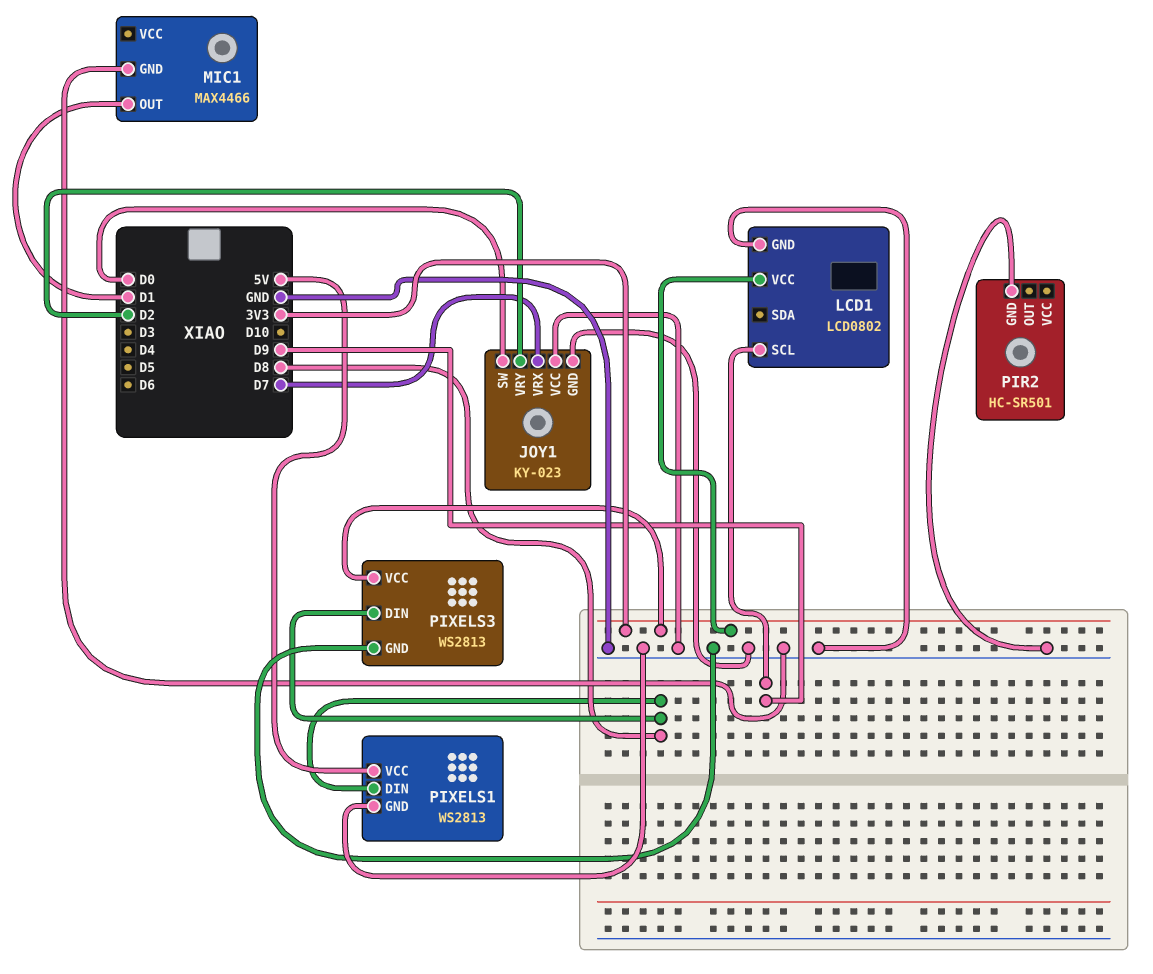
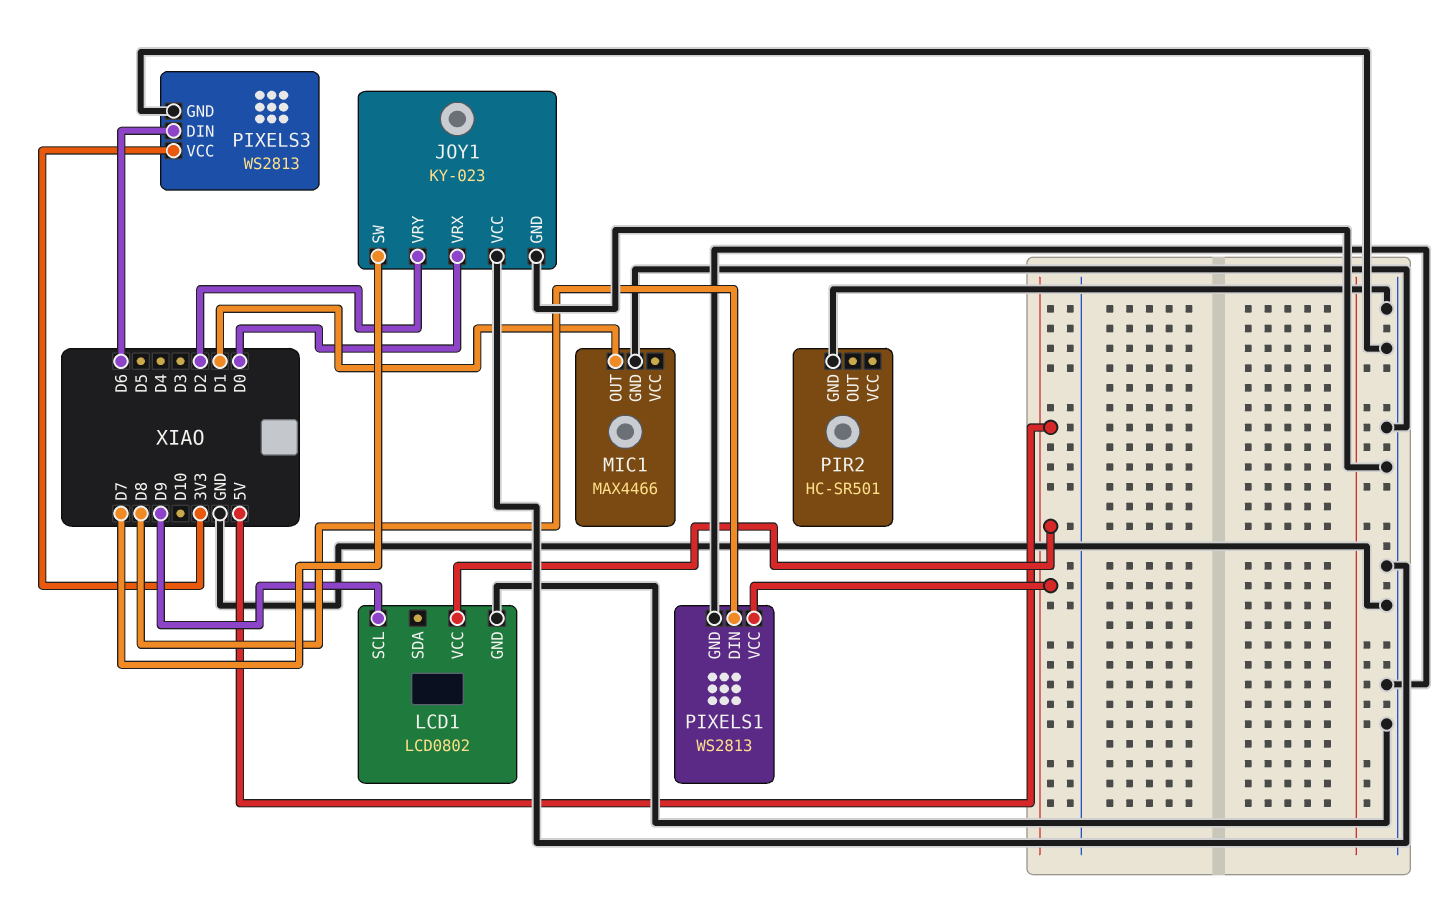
JOY1 pin SW: D0 -> D7
JOY1 pin VRX: D7 -> D0
LCD1 pin VCC: 3V3 -> 5V
PIXELS3 pin DIN: D8 -> D6

